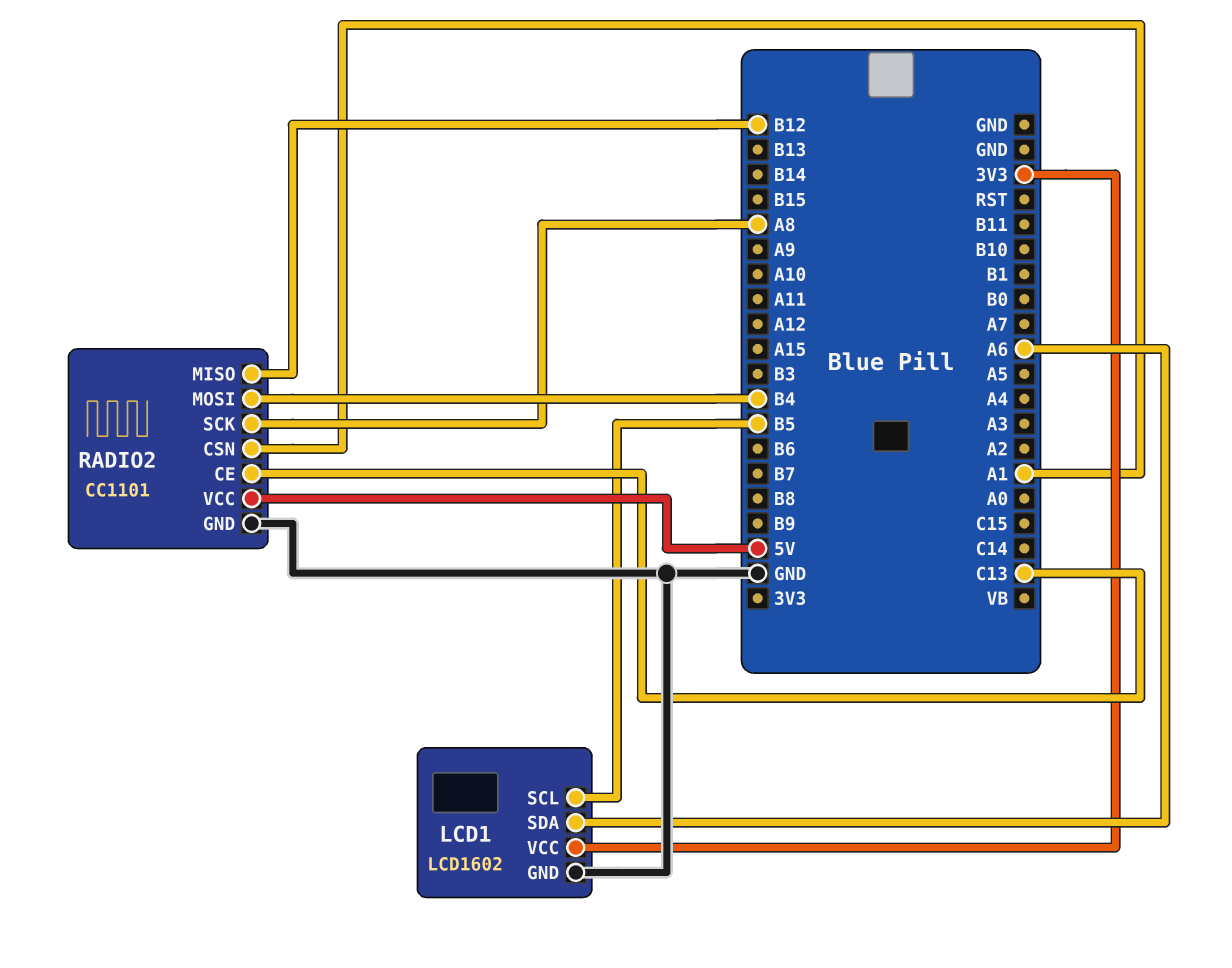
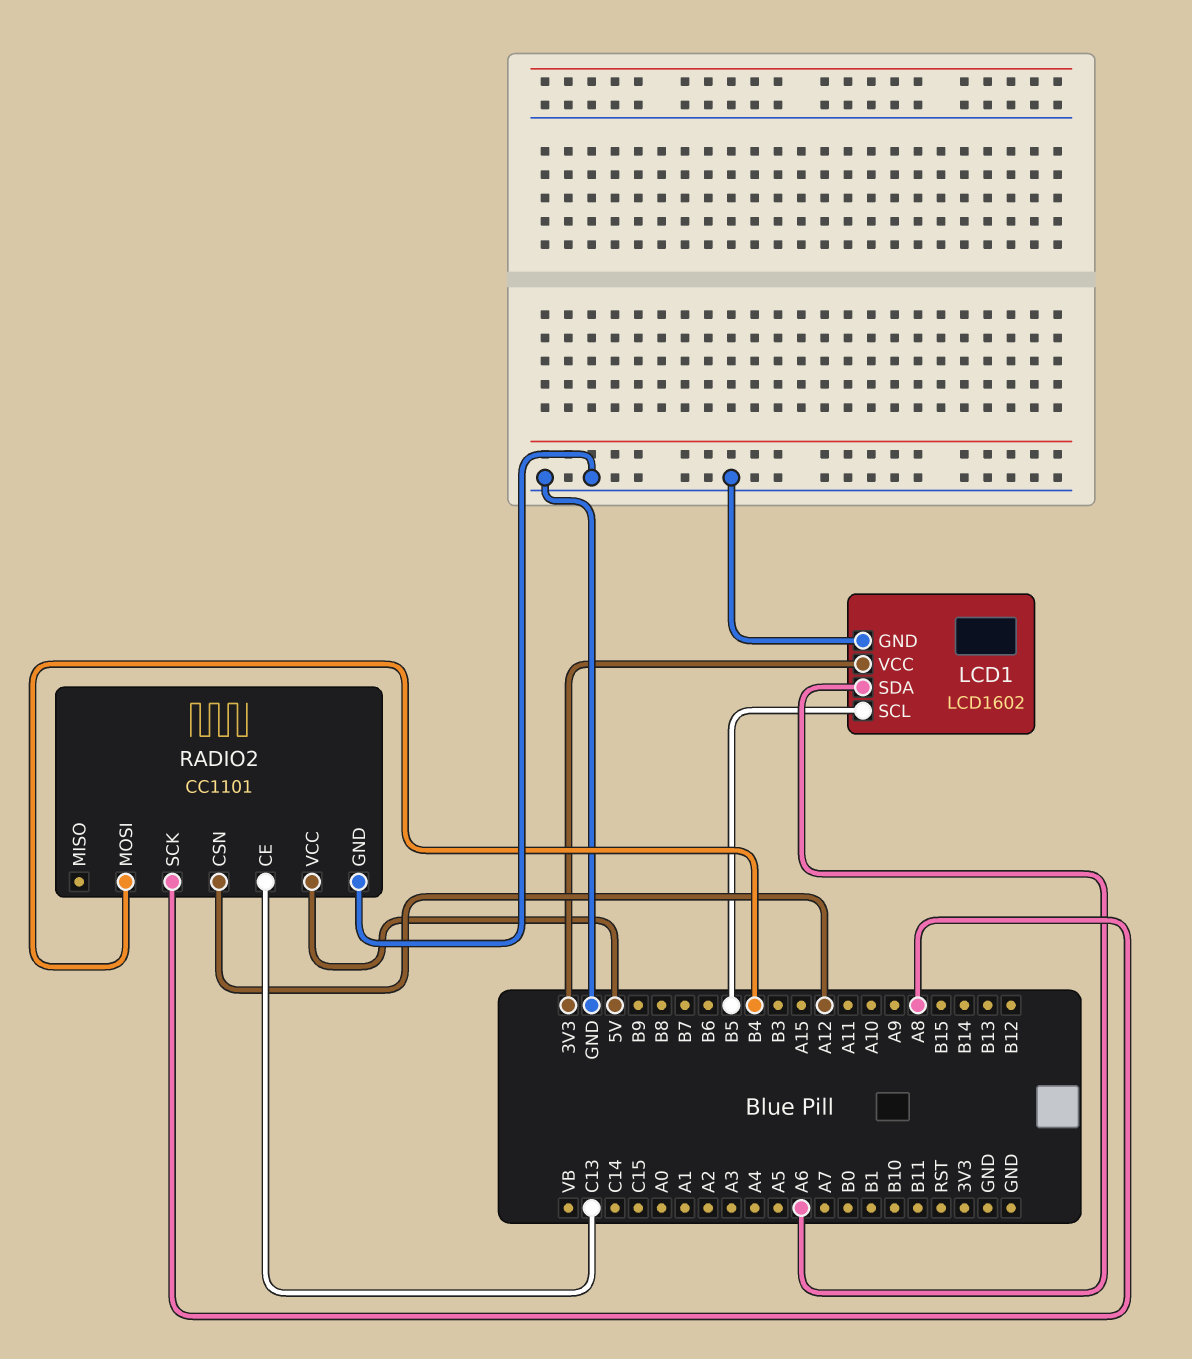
RADIO2 pin CSN: A1 -> A12
RADIO2 pin MISO: B12 -> none

